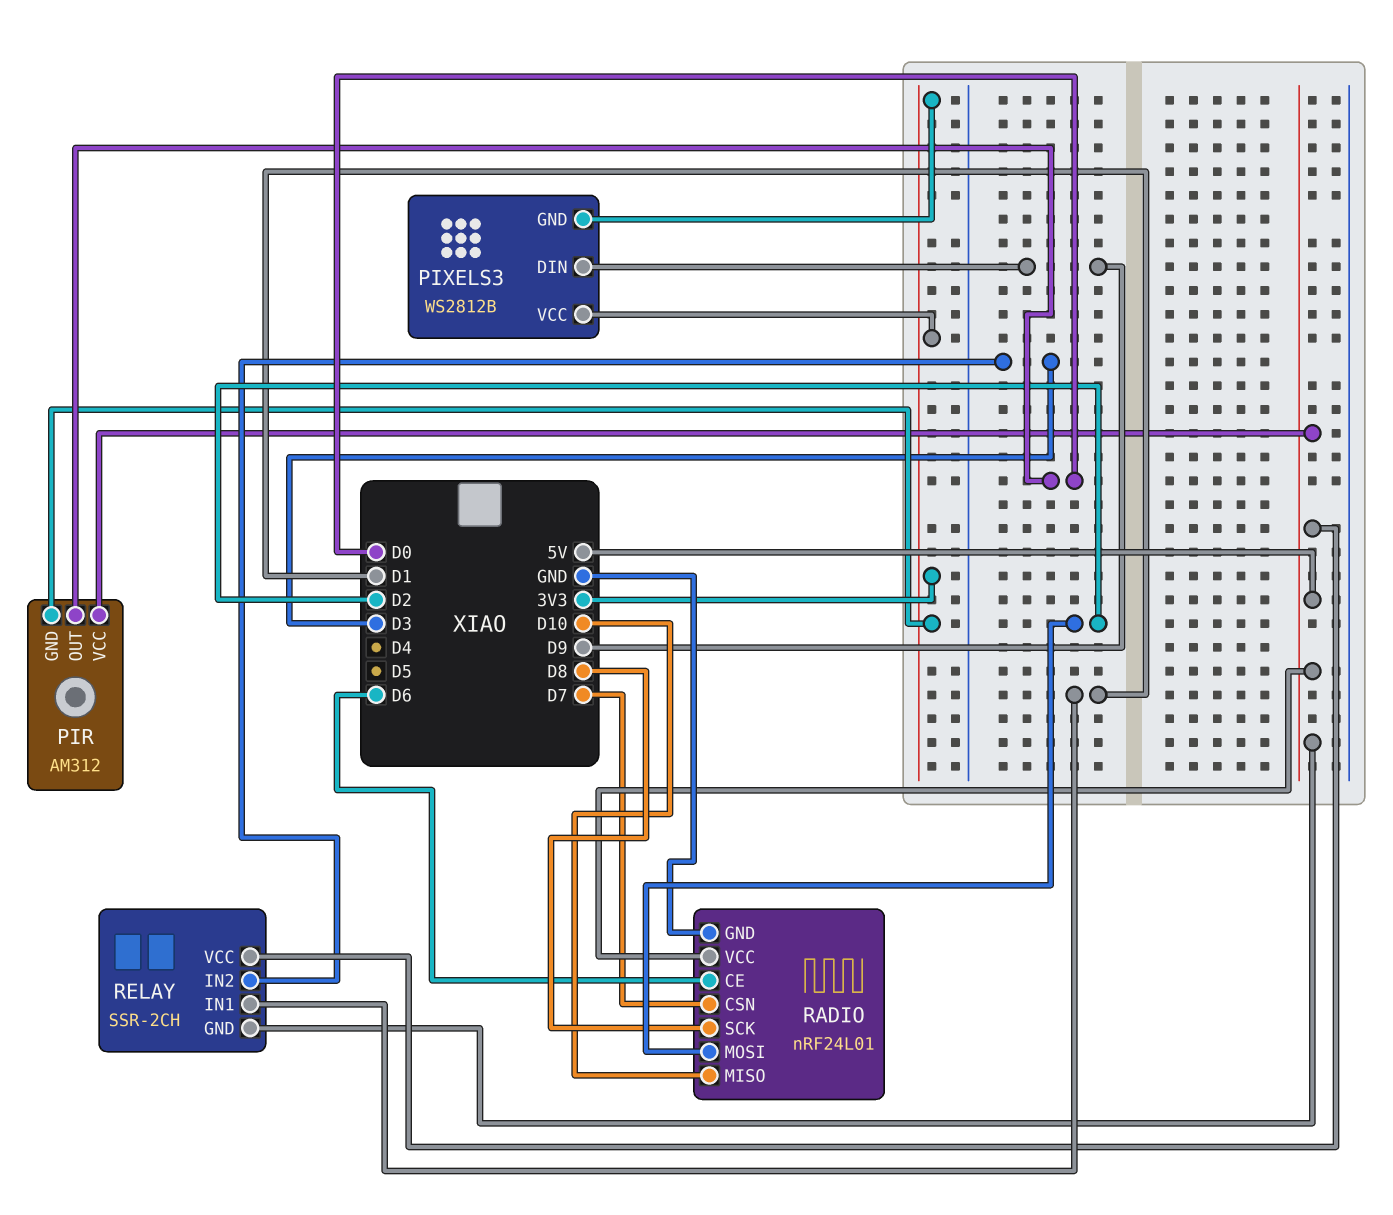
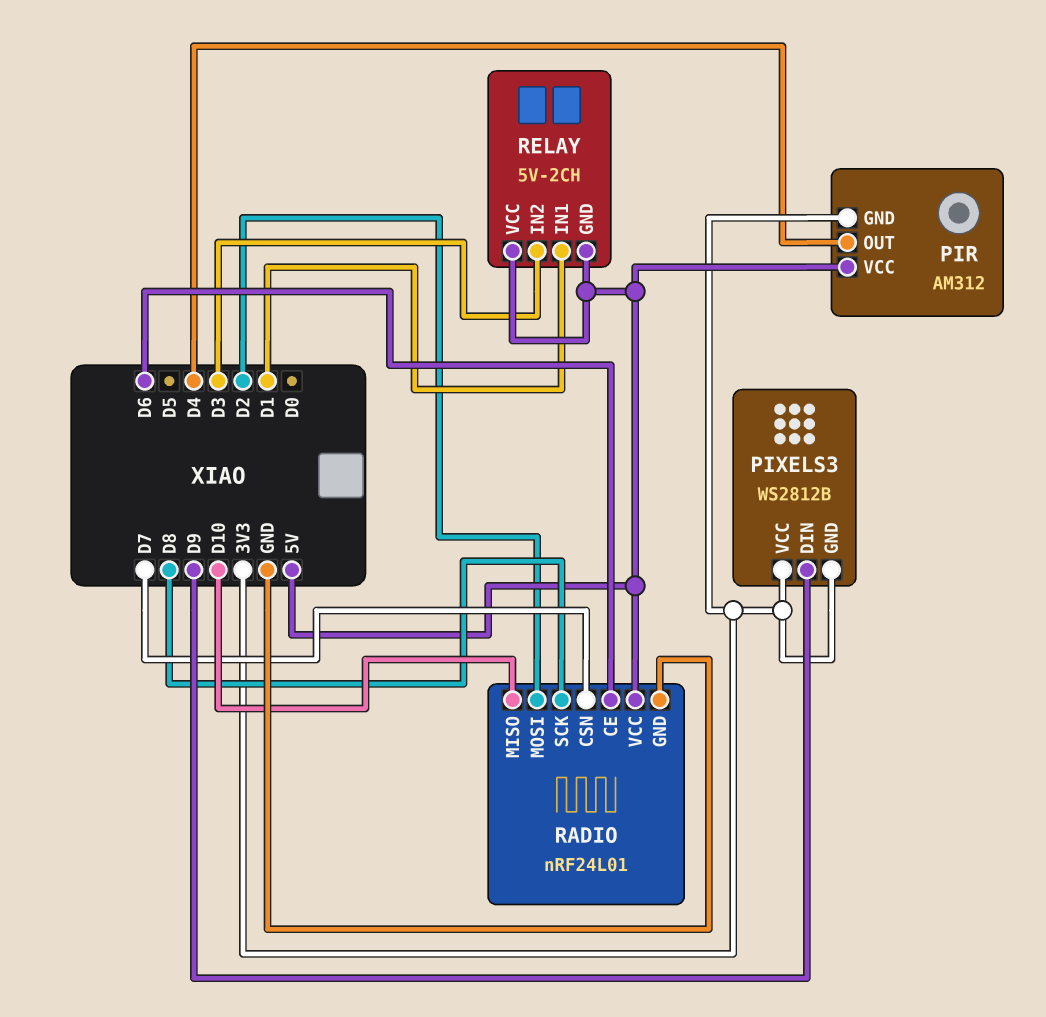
PIR pin OUT: D0 -> D4
RELAY: SSR-2CH -> 5V-2CH

